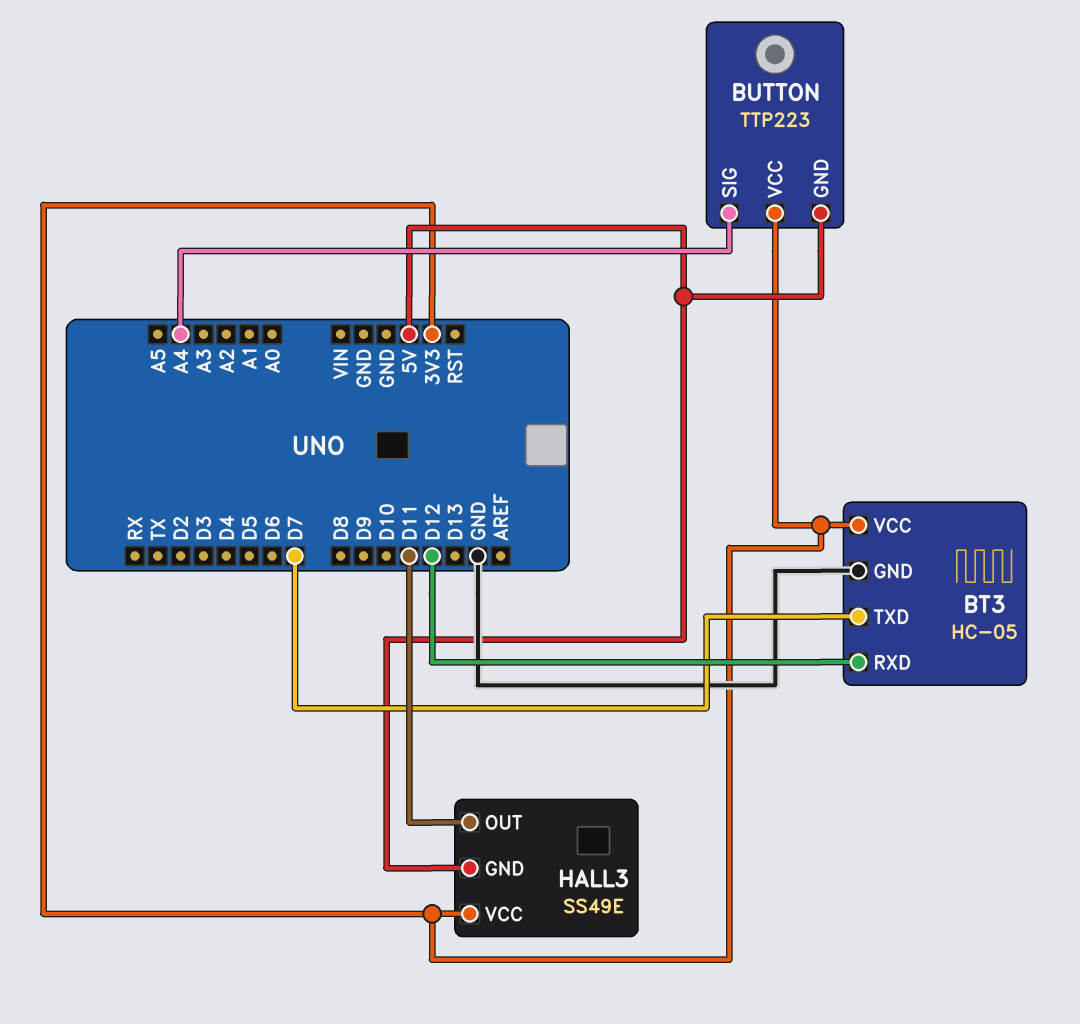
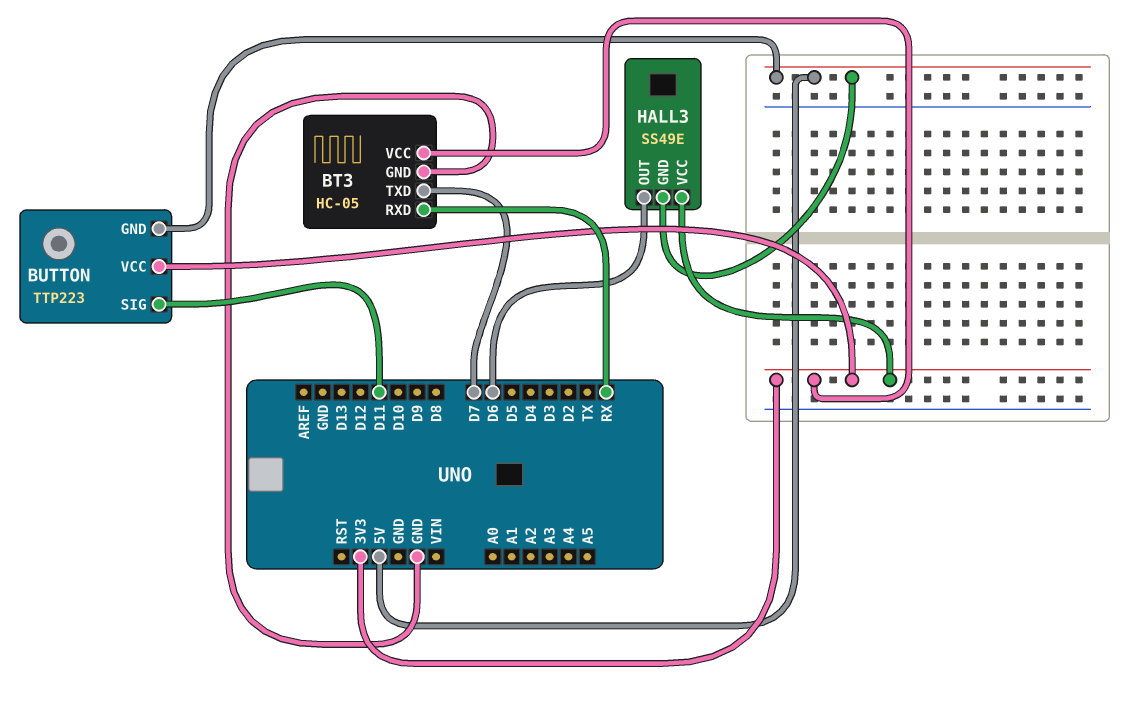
BT3 pin RXD: D12 -> RX
BUTTON pin SIG: A4 -> D11
HALL3 pin OUT: D11 -> D6

